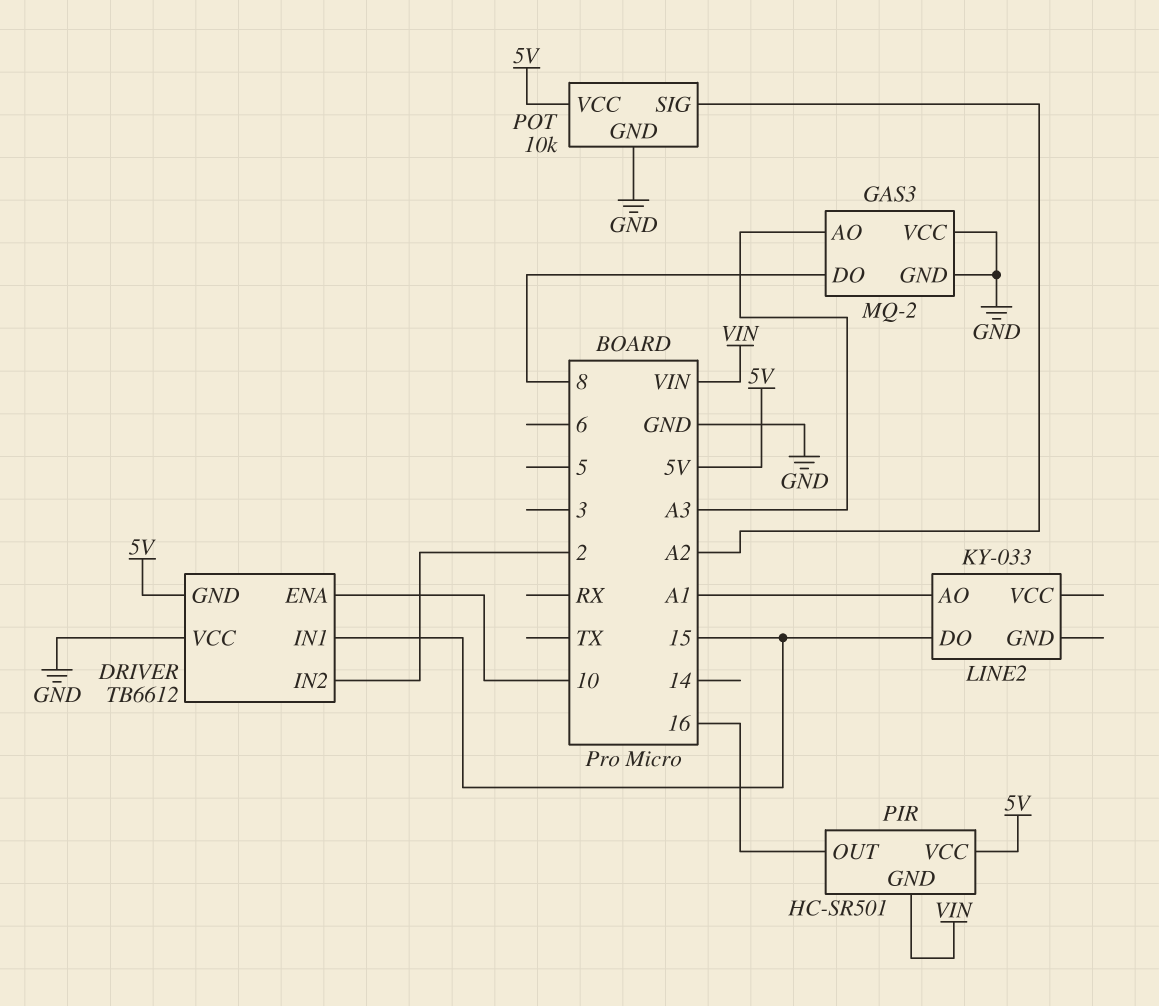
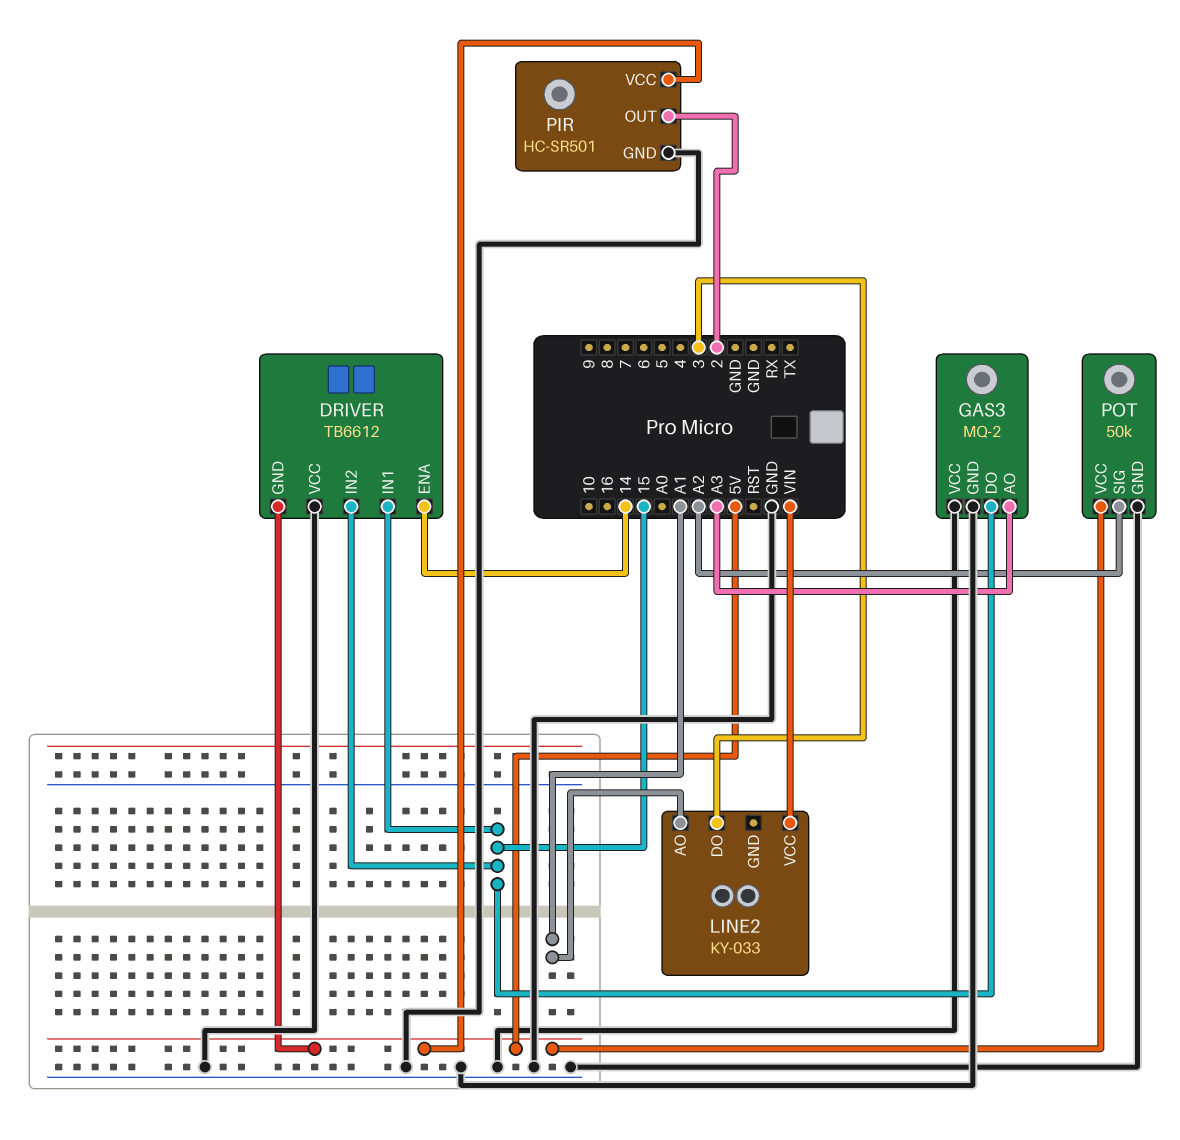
DRIVER pin ENA: 10 -> 14
DRIVER pin IN2: 2 -> 15
GAS3 pin DO: 8 -> 15
LINE2 pin DO: 15 -> 3
LINE2 pin VCC: none -> VIN
PIR pin GND: VIN -> GND
PIR pin OUT: 16 -> 2
POT: 10k -> 50k

